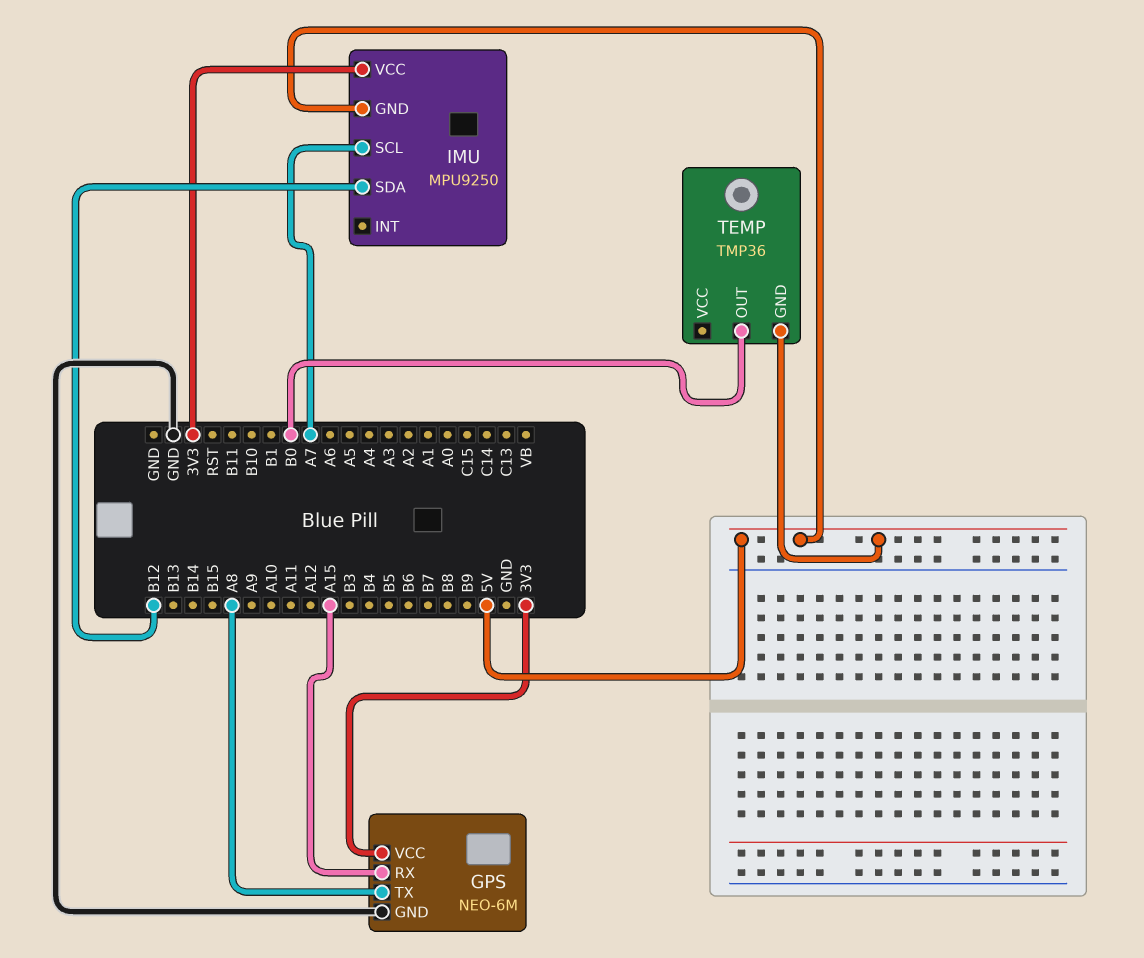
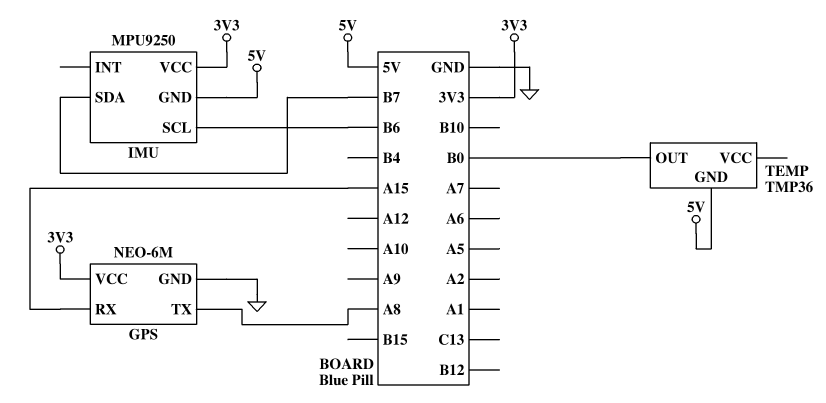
IMU pin SCL: A7 -> B6
IMU pin SDA: B12 -> B7

